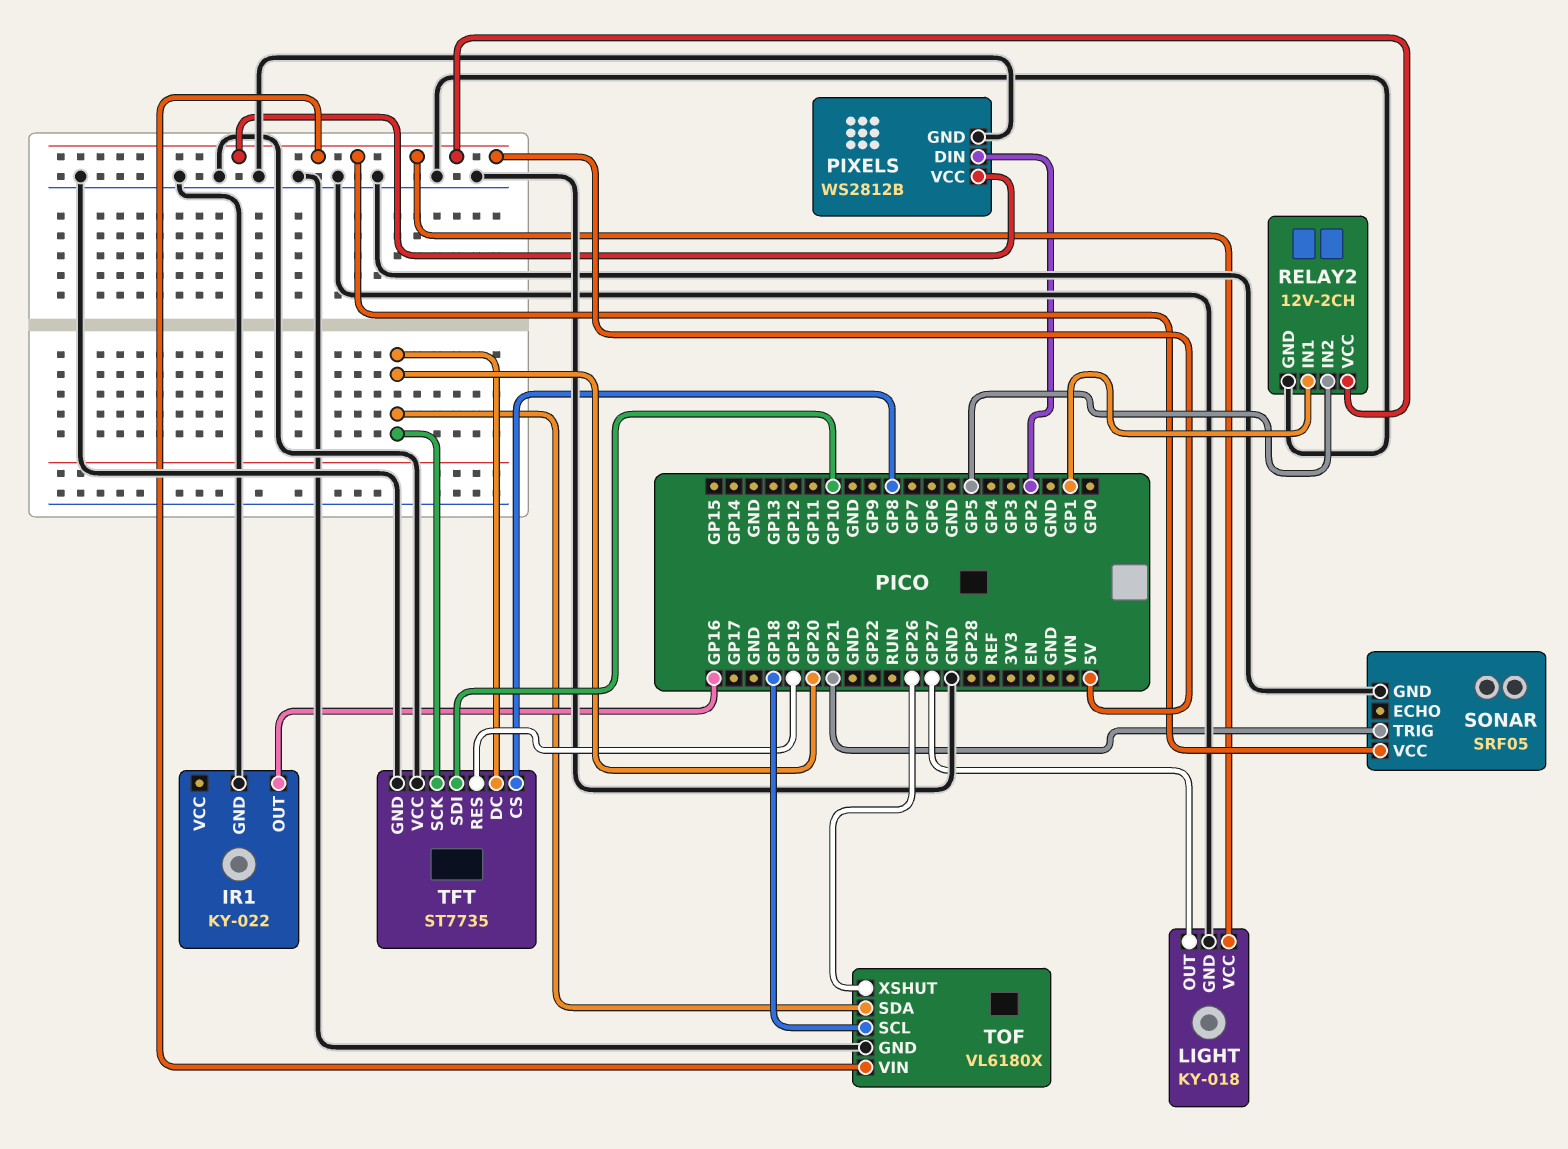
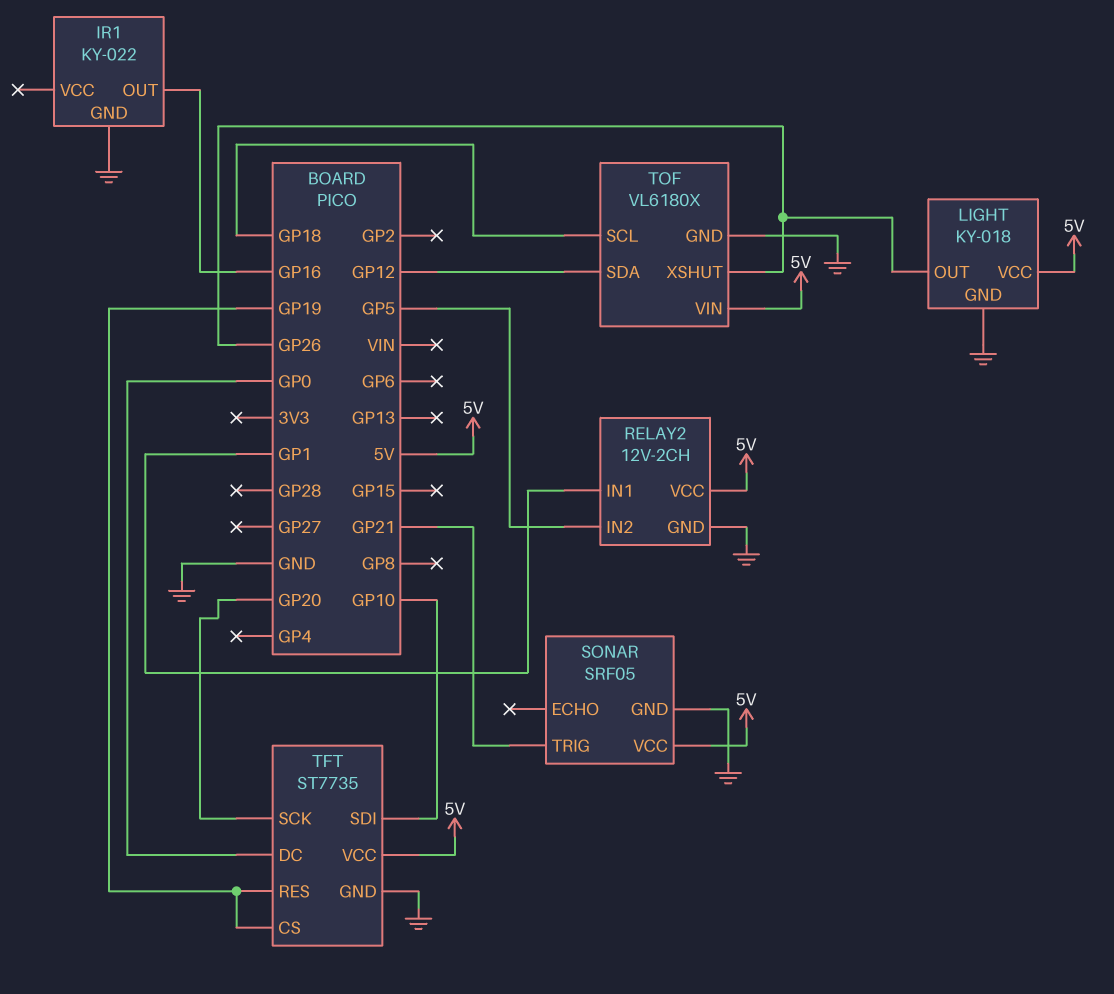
LIGHT pin OUT: GP27 -> GP26
PIXELS: WS2812B -> none
PIXELS pin DIN: GP2 -> none
PIXELS pin GND: GND -> none
PIXELS pin VCC: 5V -> none
TFT pin CS: GP8 -> GP19
TFT pin DC: GP20 -> GP0
TFT pin VCC: GND -> 5V
TOF pin SDA: GP20 -> GP12

